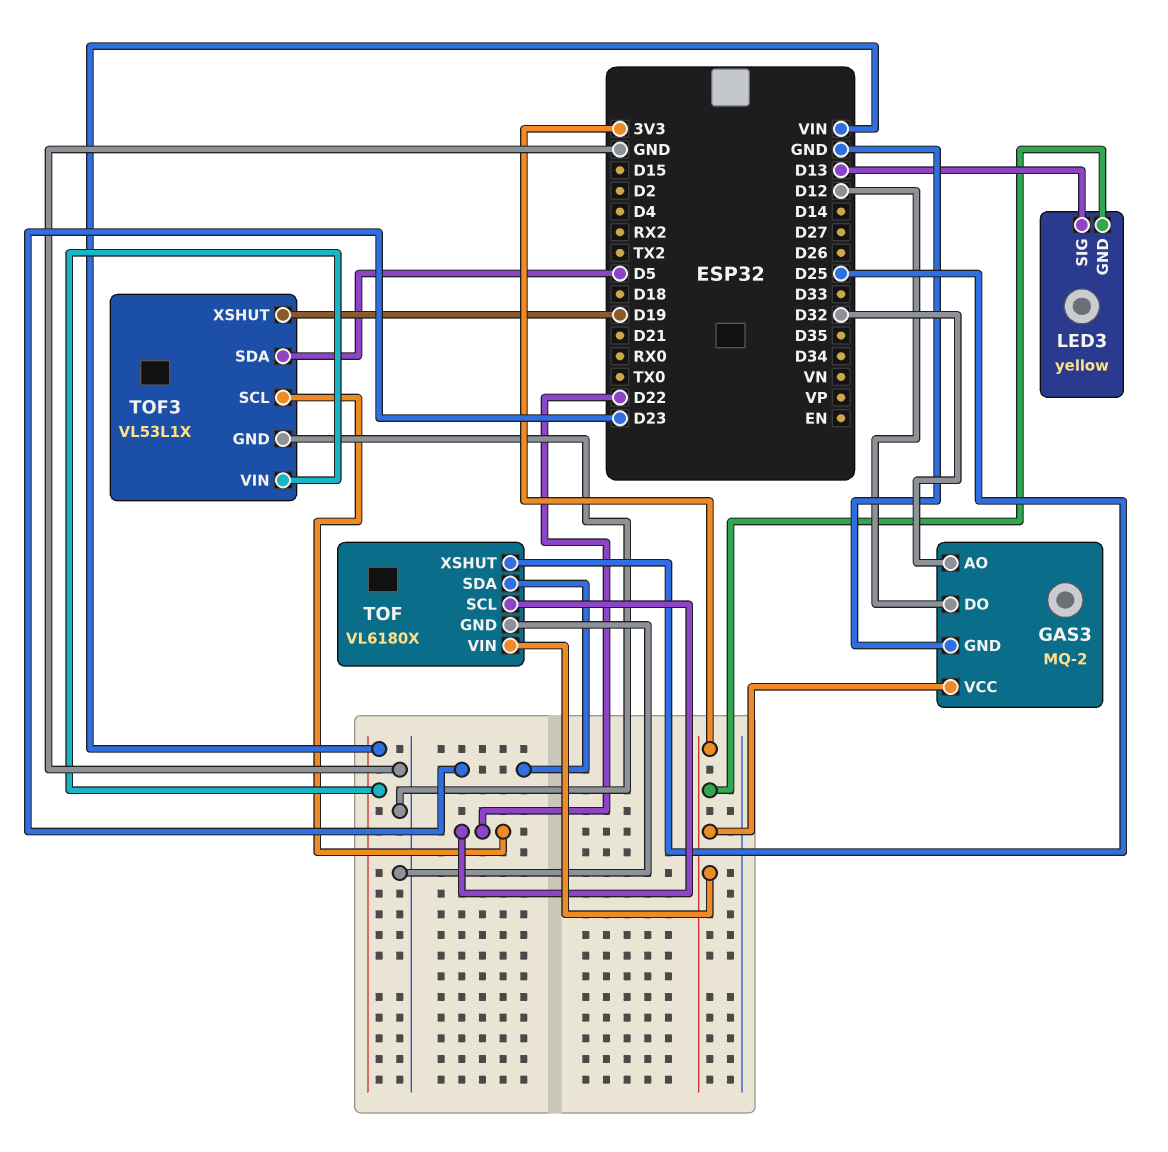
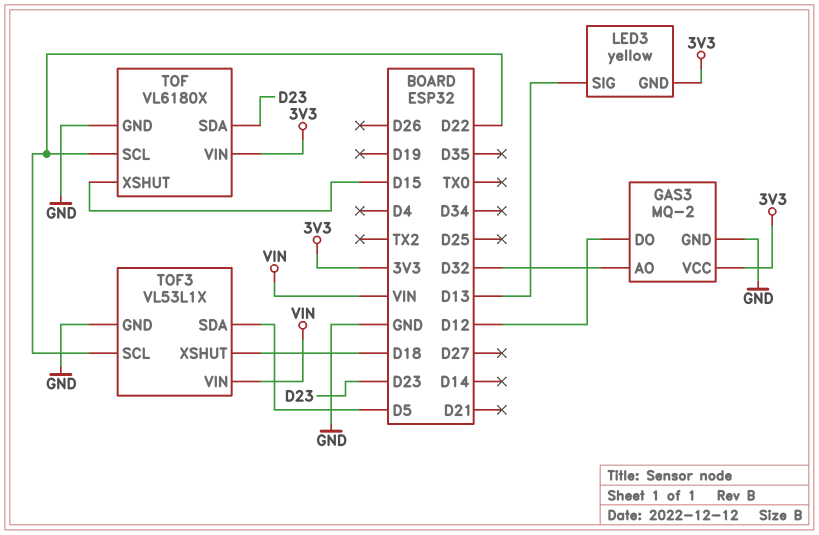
TOF pin XSHUT: D25 -> D15
TOF3 pin XSHUT: D19 -> D18

